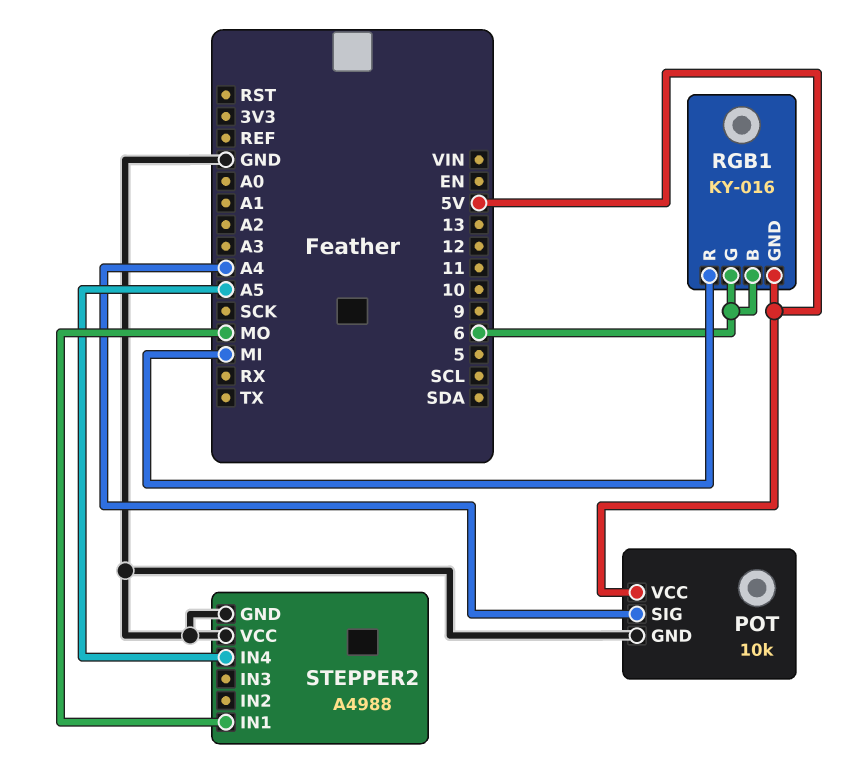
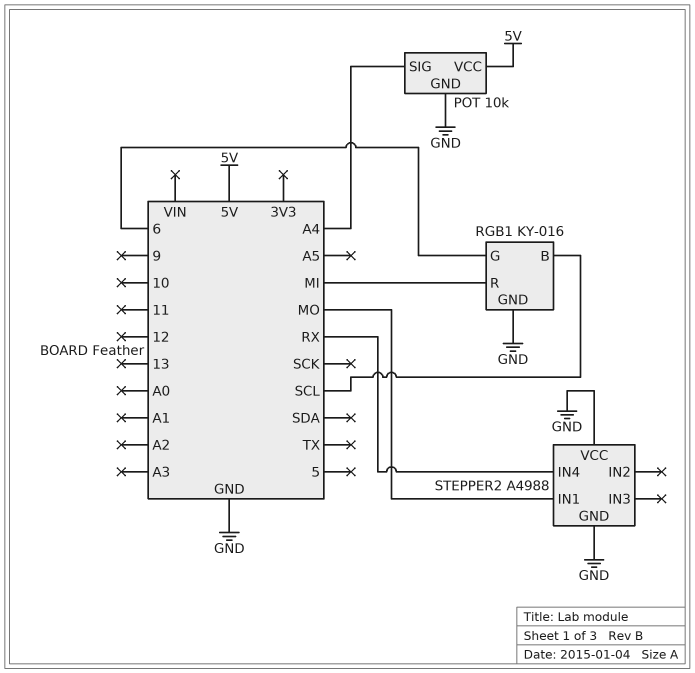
RGB1 pin B: 6 -> SCL
RGB1 pin GND: 5V -> GND
STEPPER2 pin IN4: A5 -> RX

